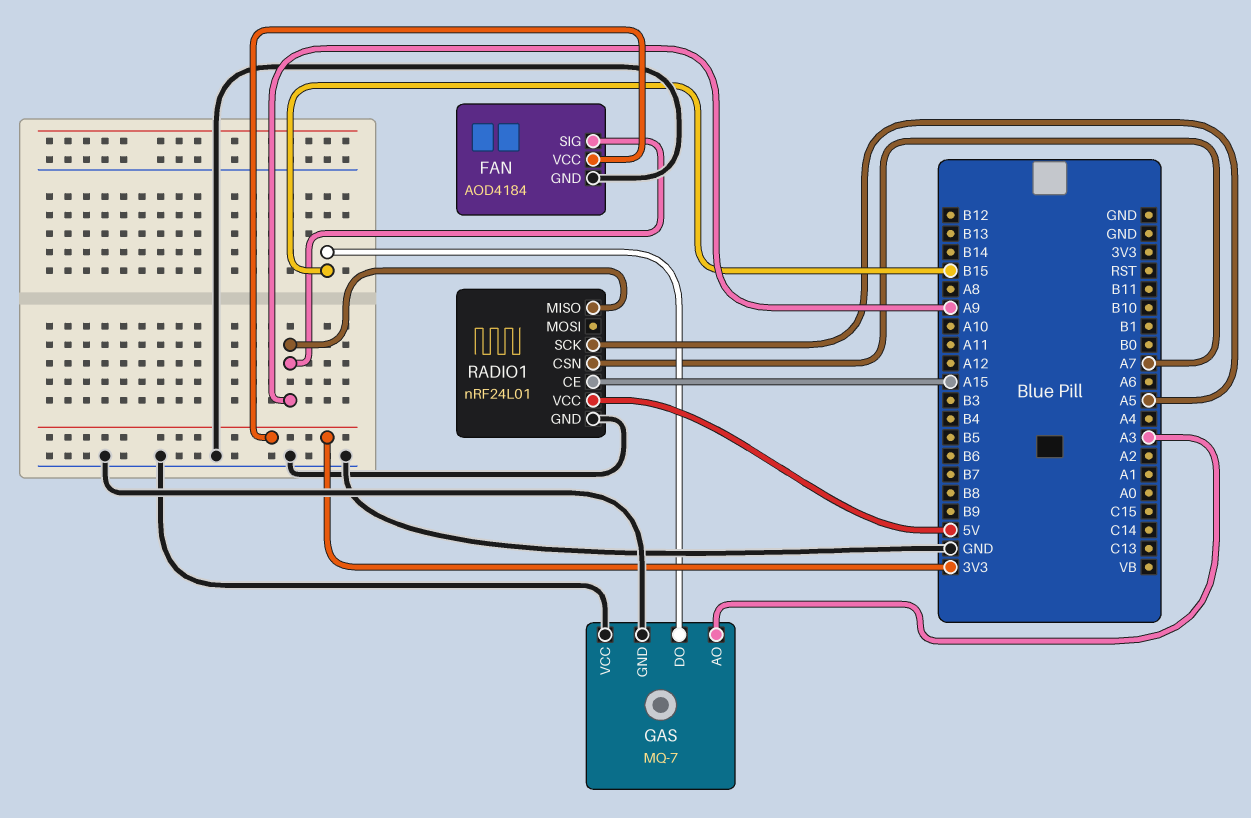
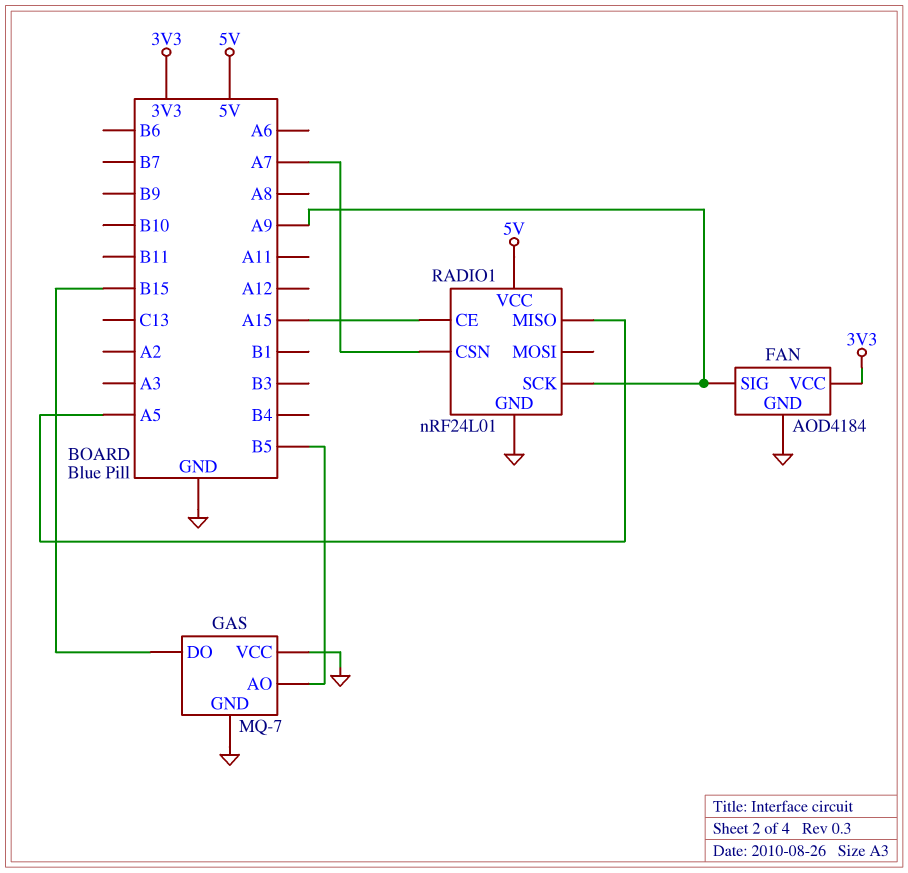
GAS pin AO: A3 -> B5
RADIO1 pin MISO: A9 -> A5
RADIO1 pin SCK: A5 -> A9

